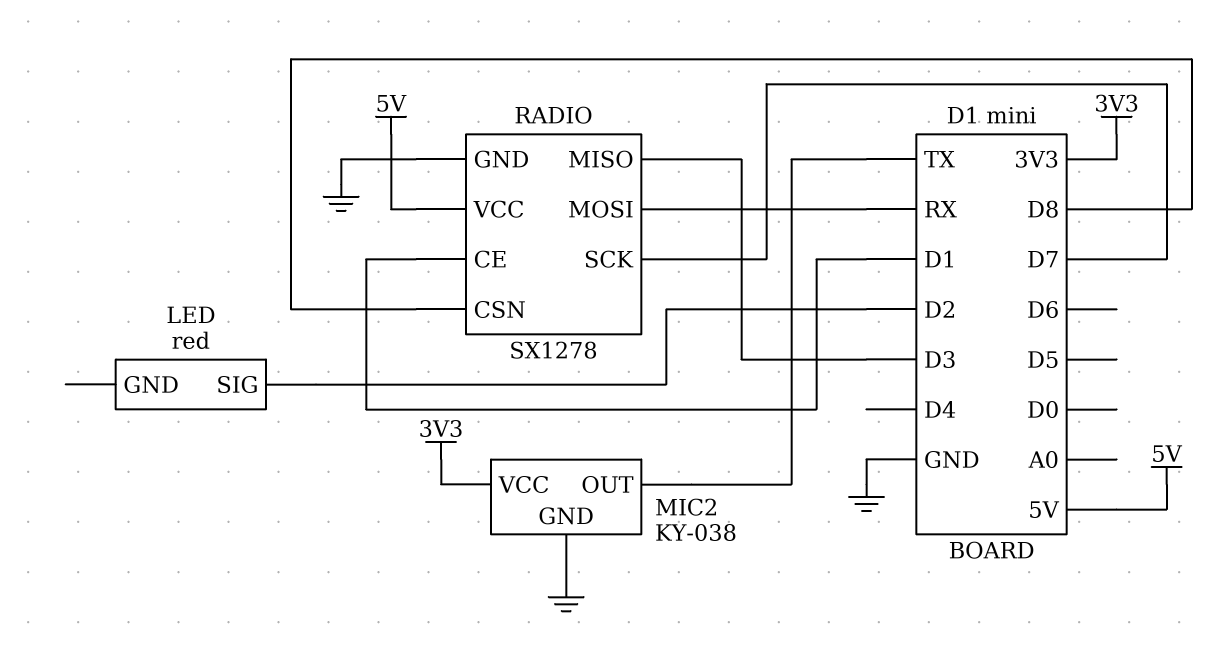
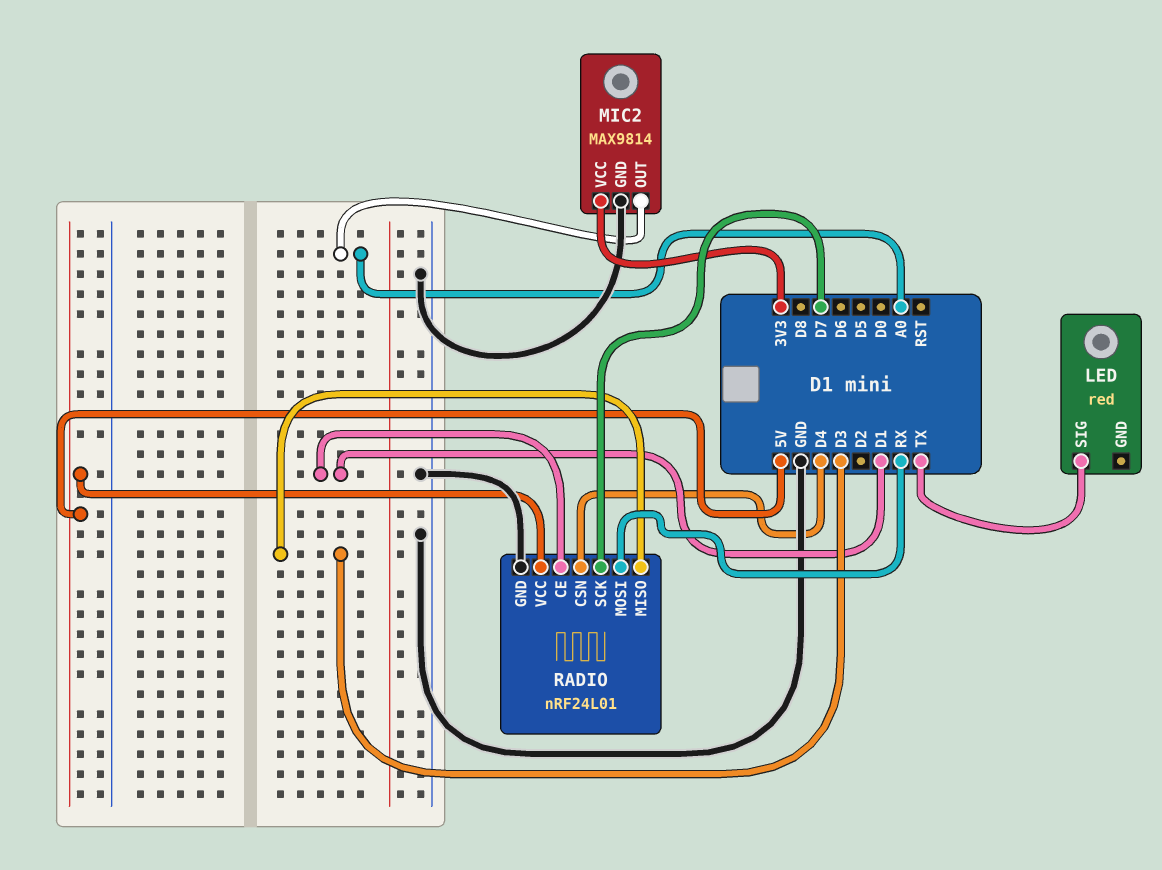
LED pin SIG: D2 -> TX
MIC2: KY-038 -> MAX9814
MIC2 pin OUT: TX -> A0
RADIO: SX1278 -> nRF24L01
RADIO pin CSN: D8 -> D4

